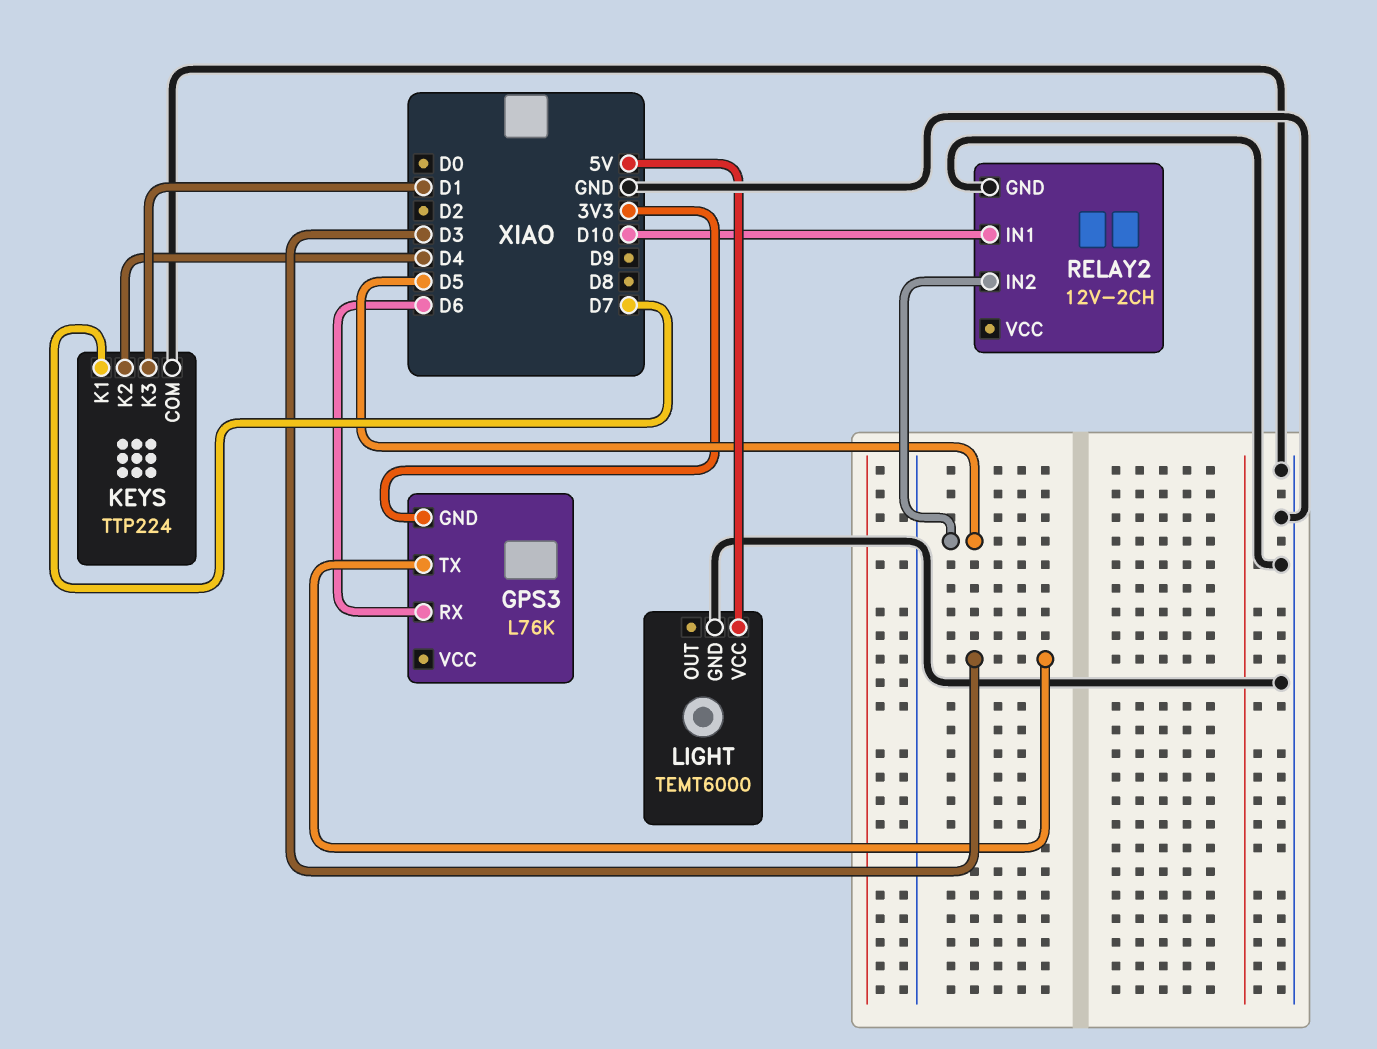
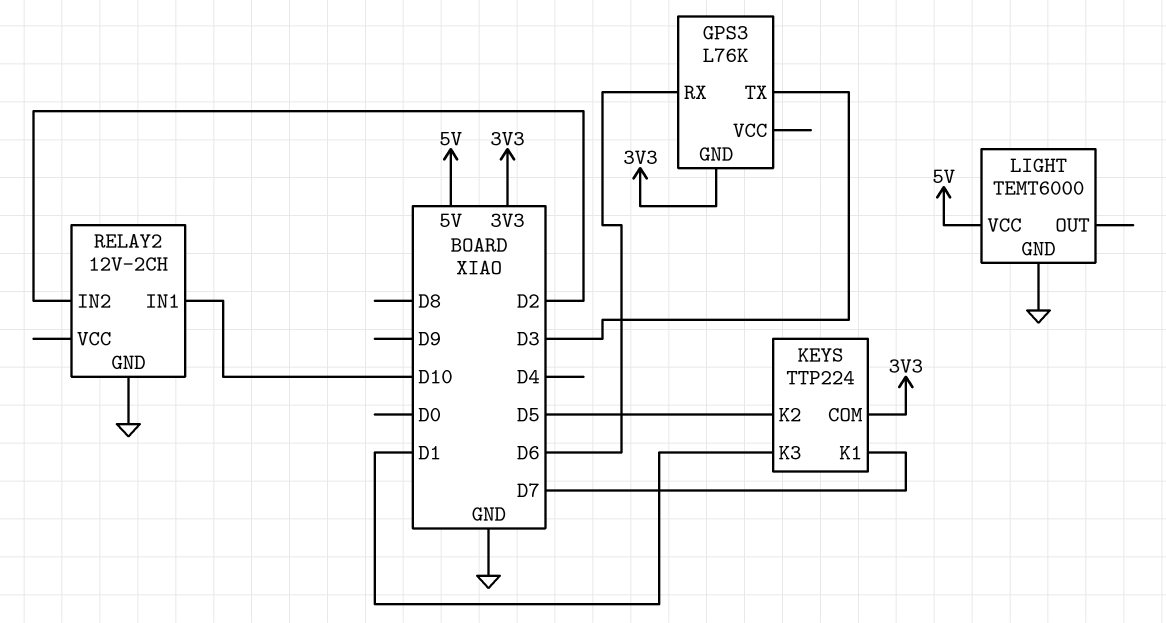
KEYS pin COM: GND -> 3V3
KEYS pin K2: D4 -> D5
RELAY2 pin IN2: D5 -> D2

